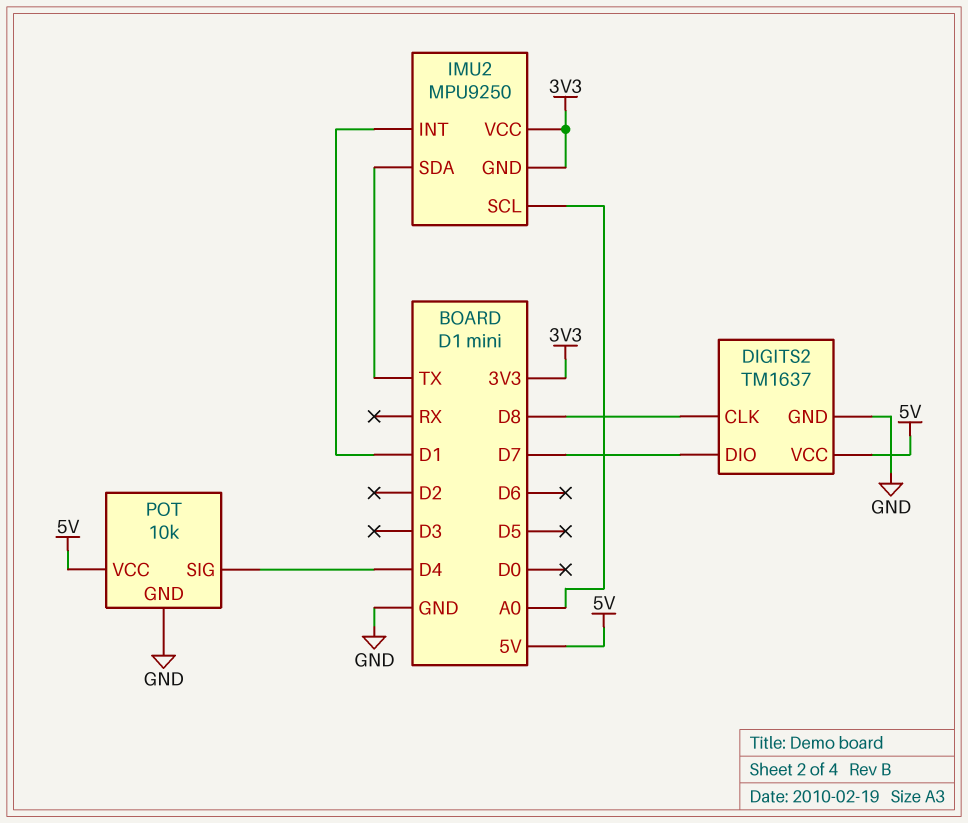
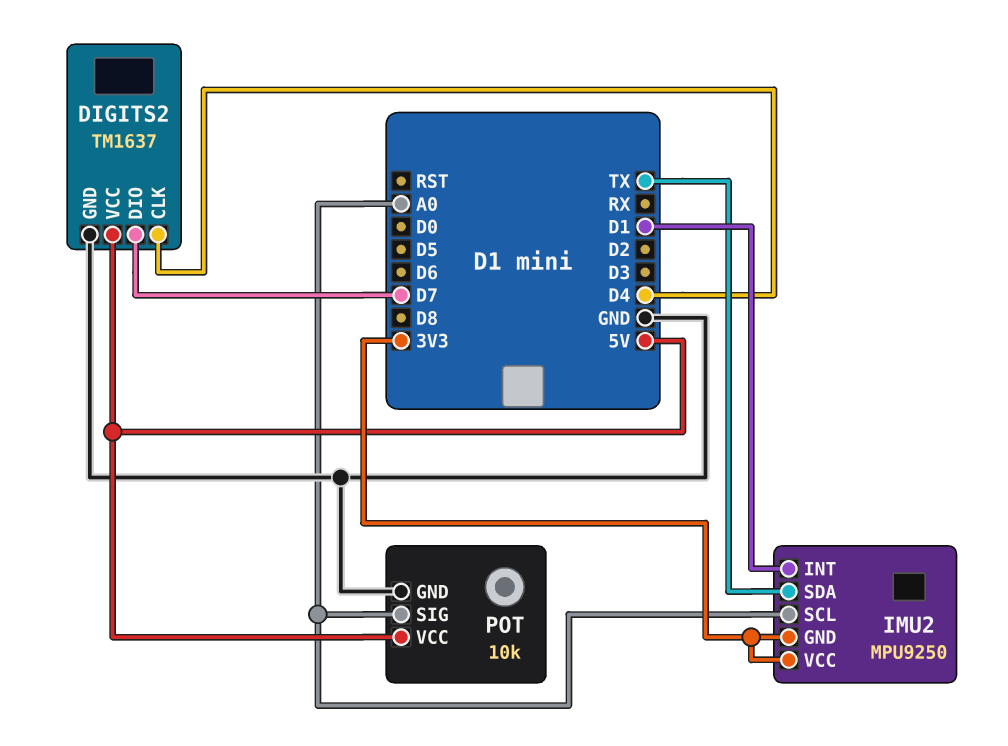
DIGITS2 pin CLK: D8 -> D4
POT pin SIG: D4 -> A0

